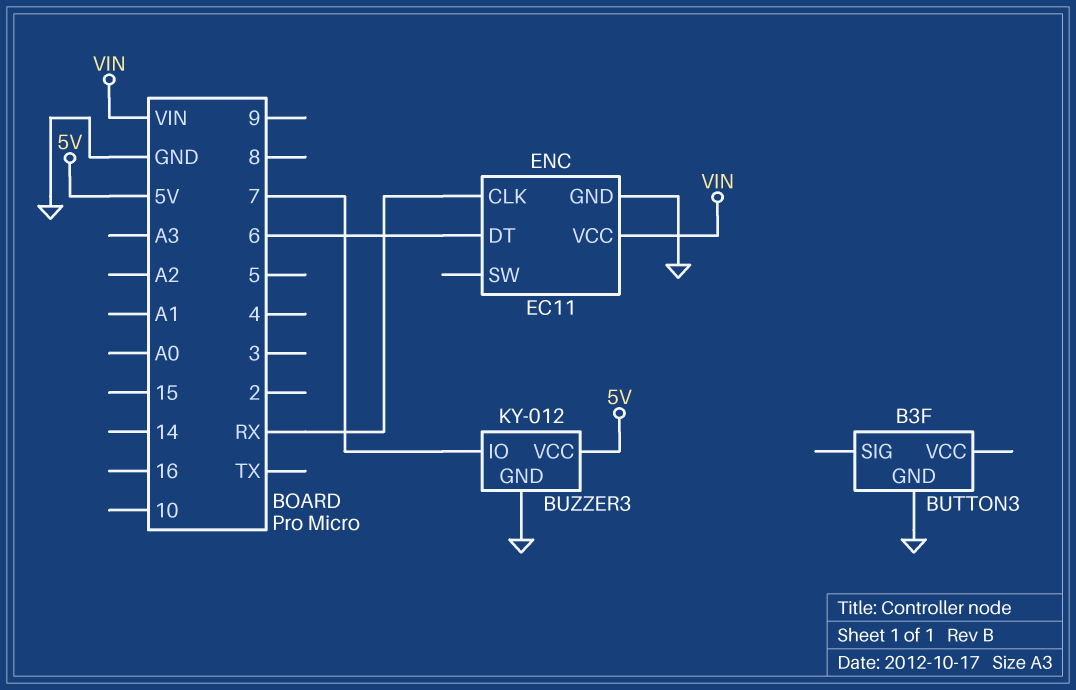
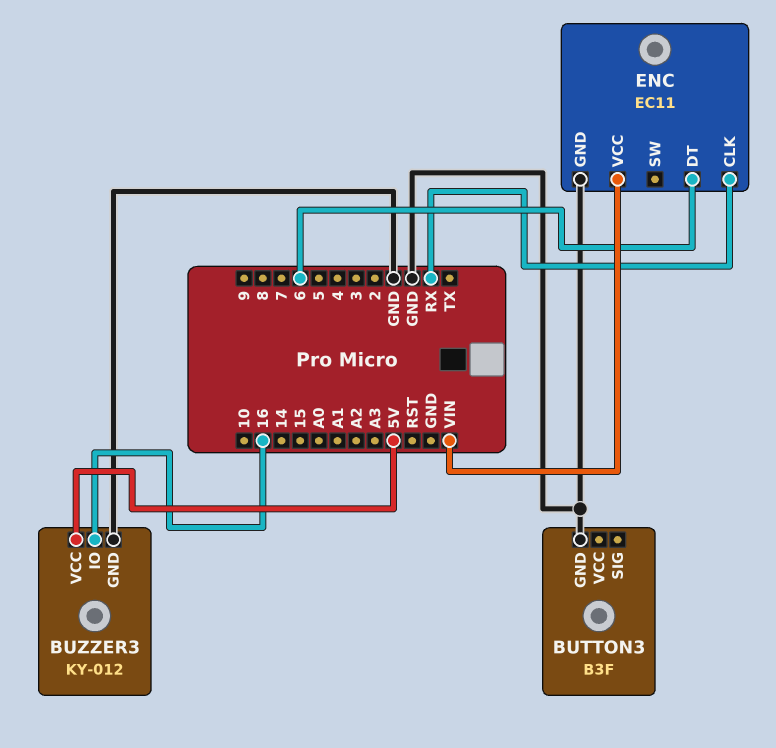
BUZZER3 pin IO: 7 -> 16

